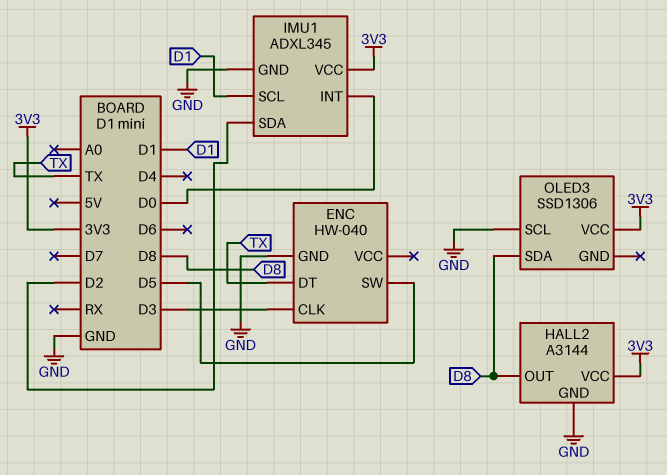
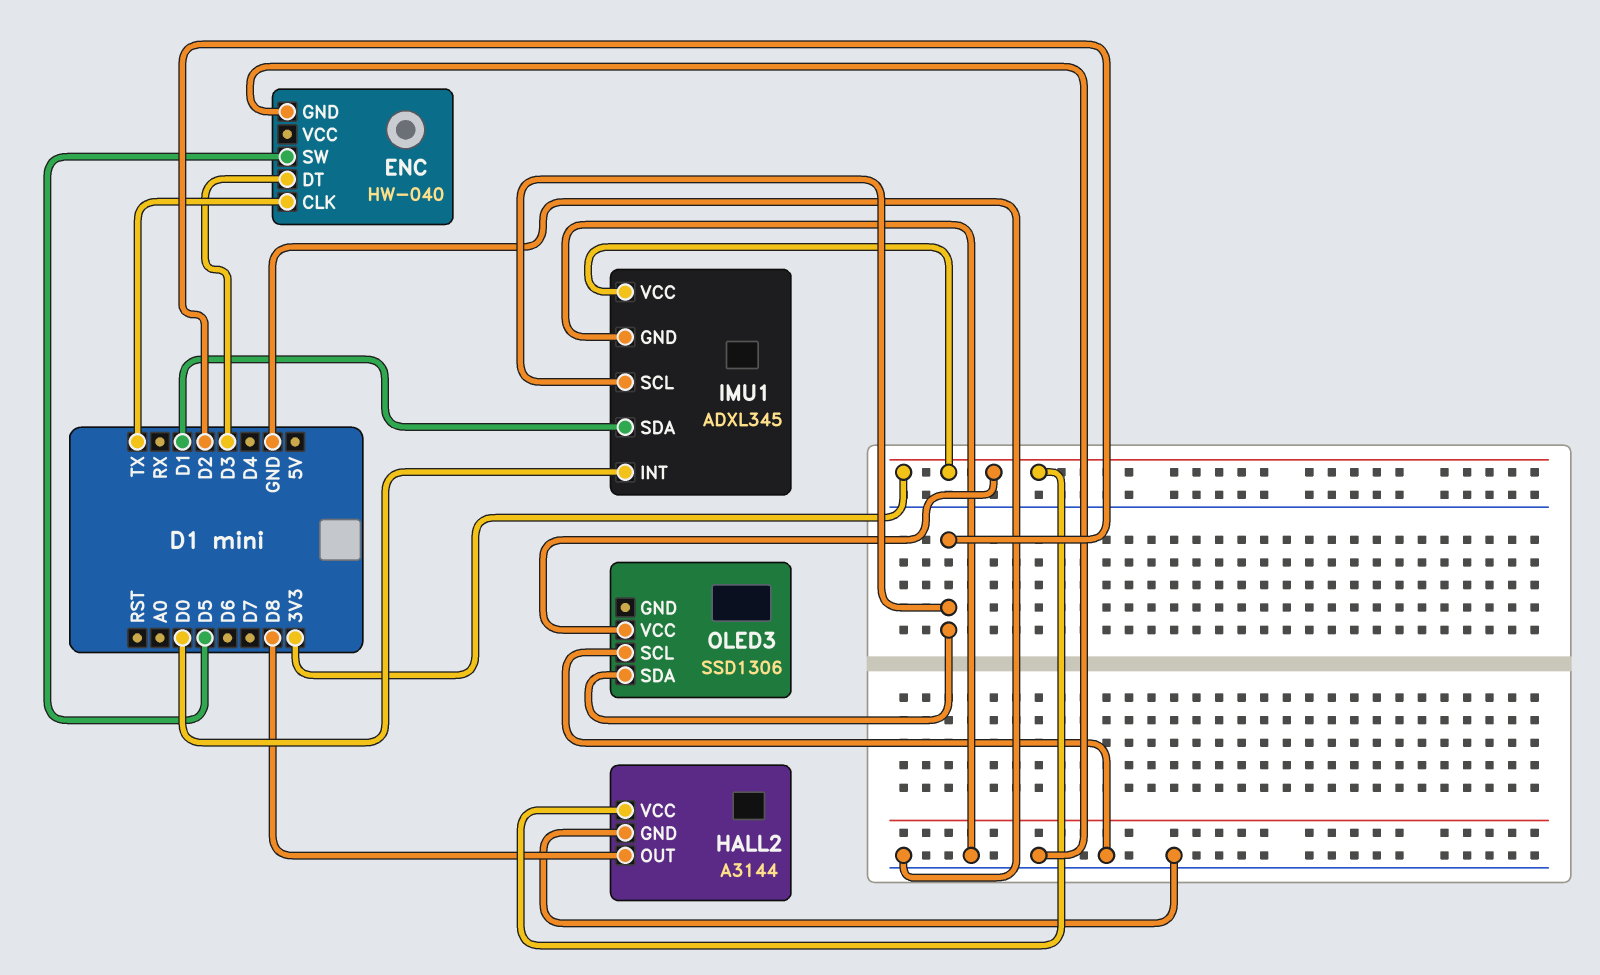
ENC pin CLK: D3 -> TX
ENC pin DT: TX -> D3
IMU1 pin SCL: D1 -> D2
IMU1 pin SDA: D2 -> D1
OLED3 pin SDA: D8 -> D2

